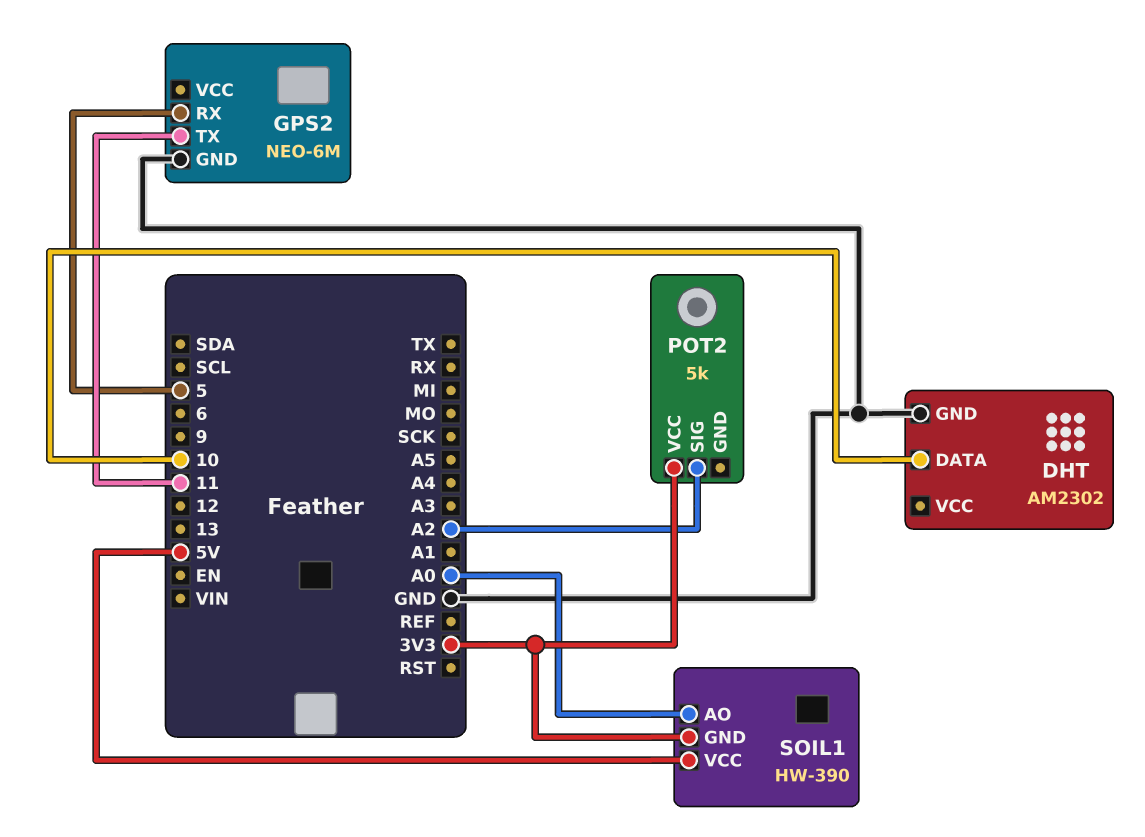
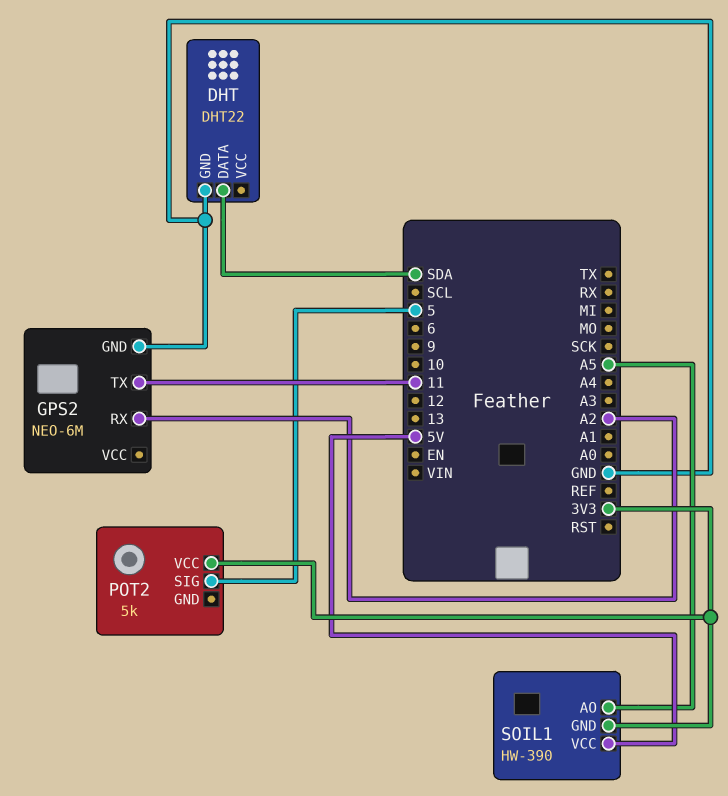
DHT: AM2302 -> DHT22
DHT pin DATA: 10 -> SDA
GPS2 pin RX: 5 -> A2
POT2 pin SIG: A2 -> 5
SOIL1 pin AO: A0 -> A5

